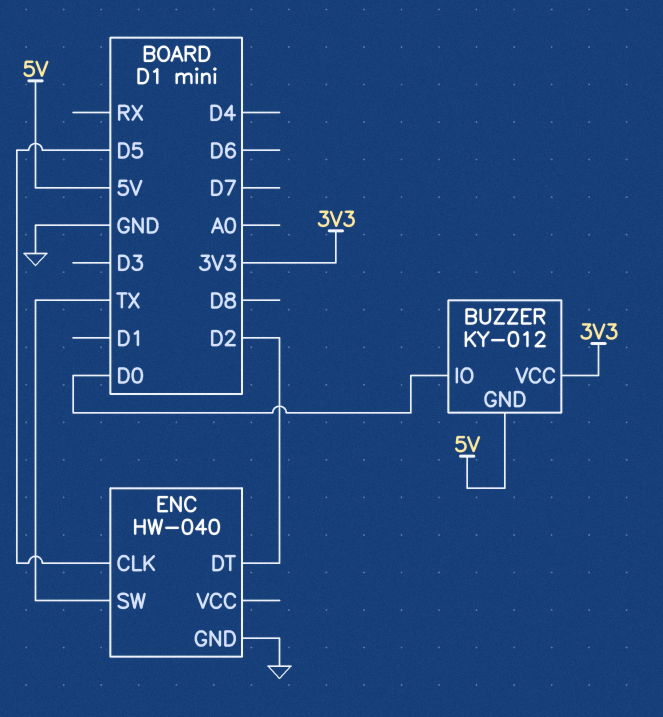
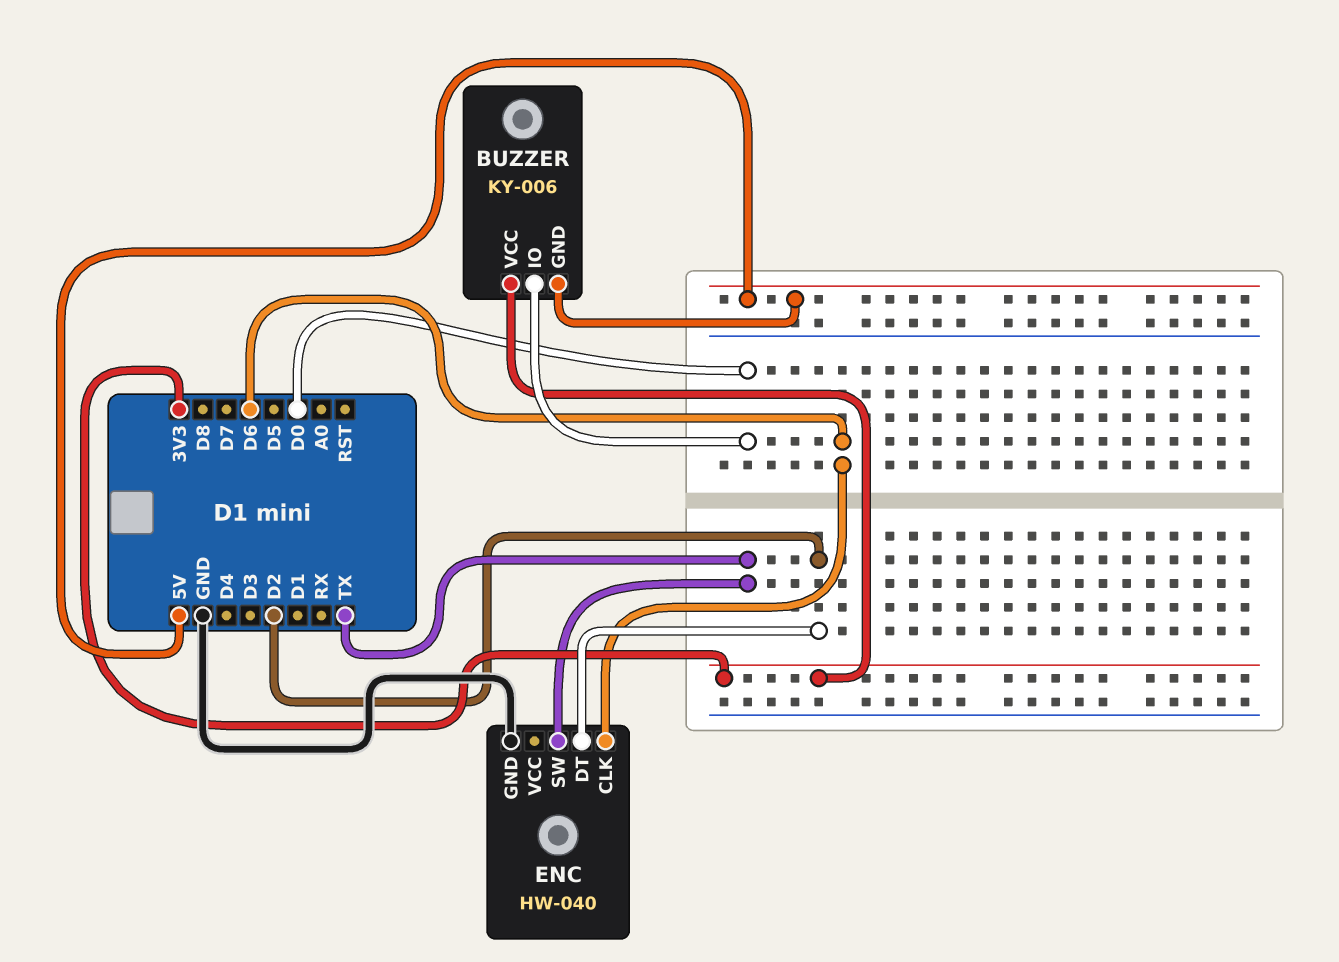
BUZZER: KY-012 -> KY-006
ENC pin CLK: D5 -> D6

